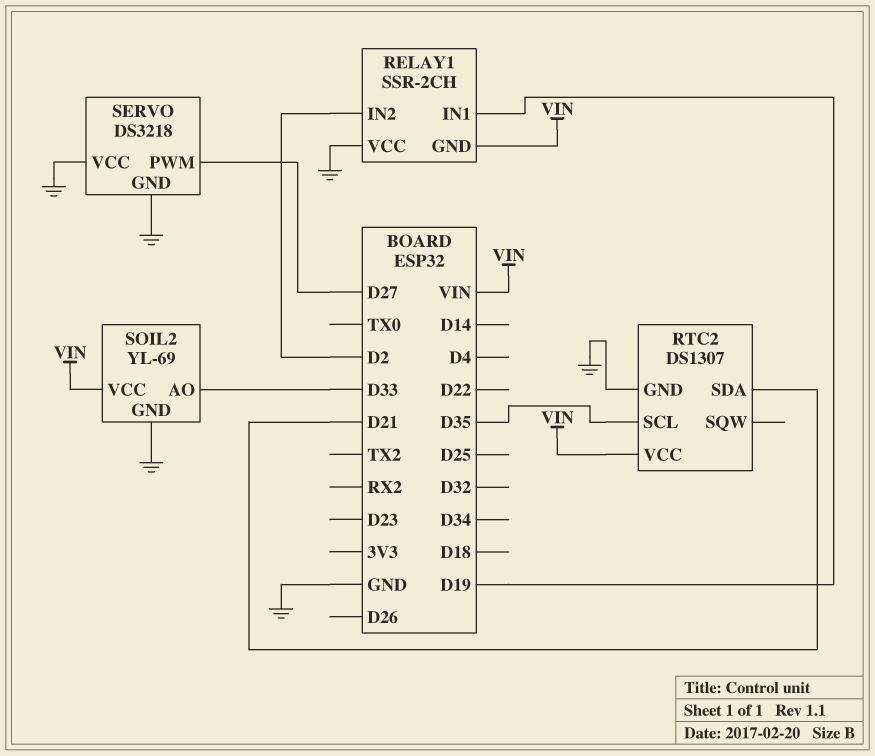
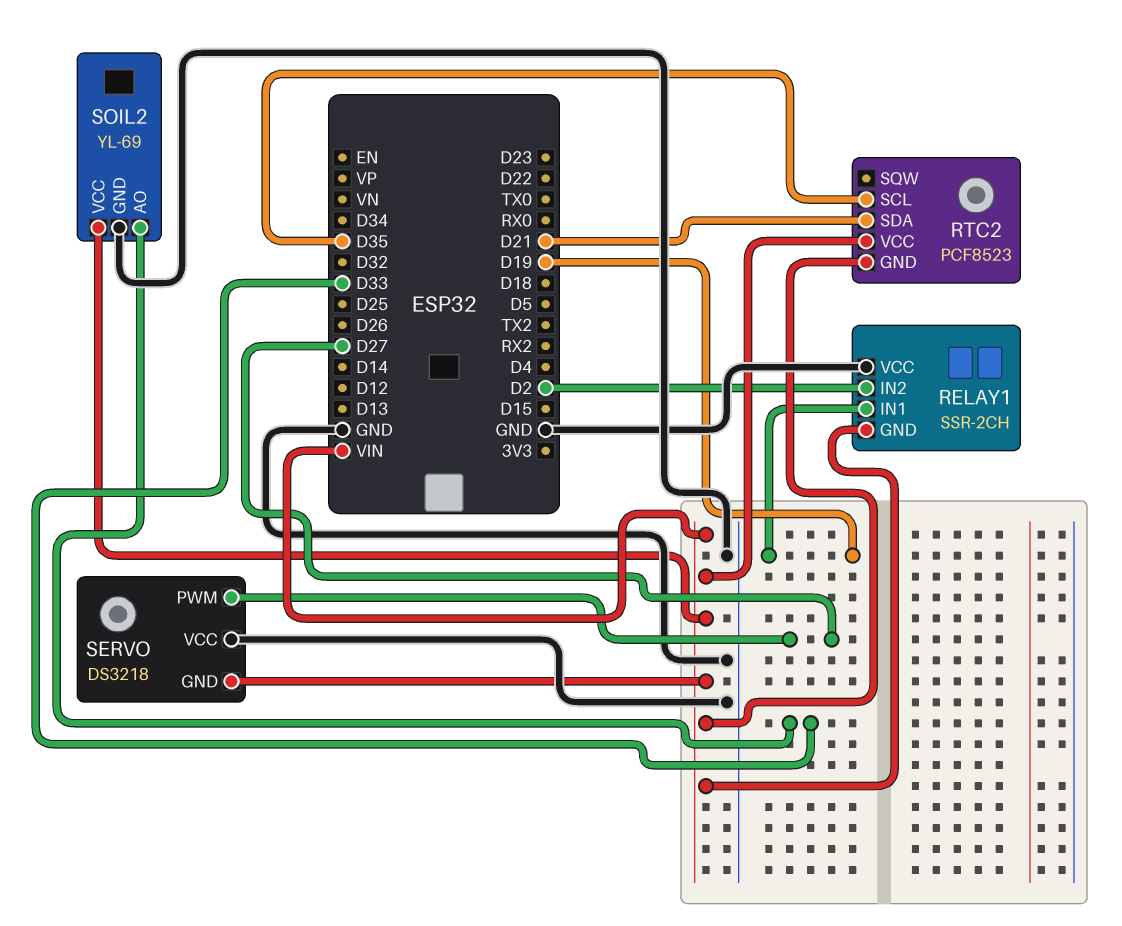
RTC2: DS1307 -> PCF8523
RTC2 pin GND: GND -> VIN
SERVO pin GND: GND -> VIN

